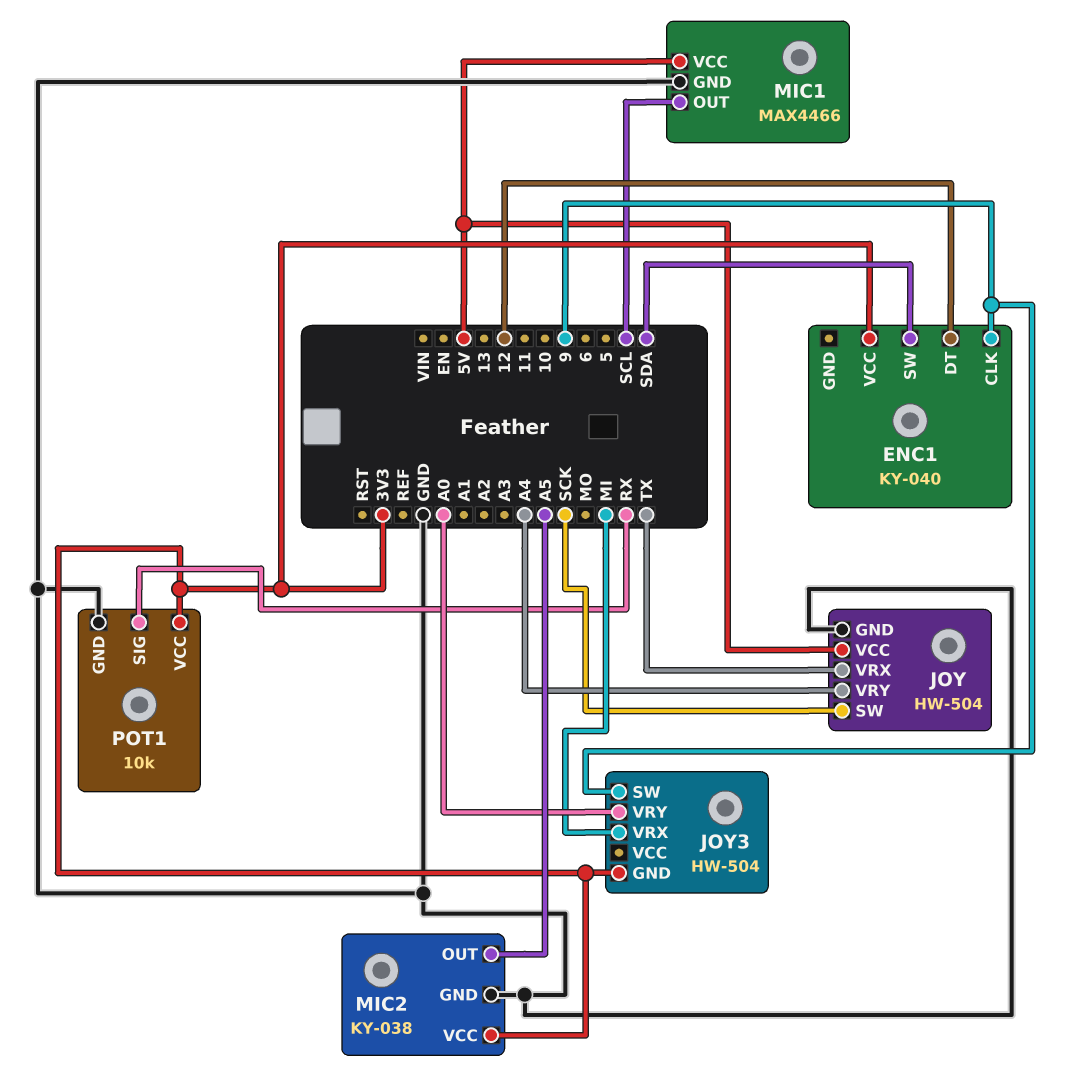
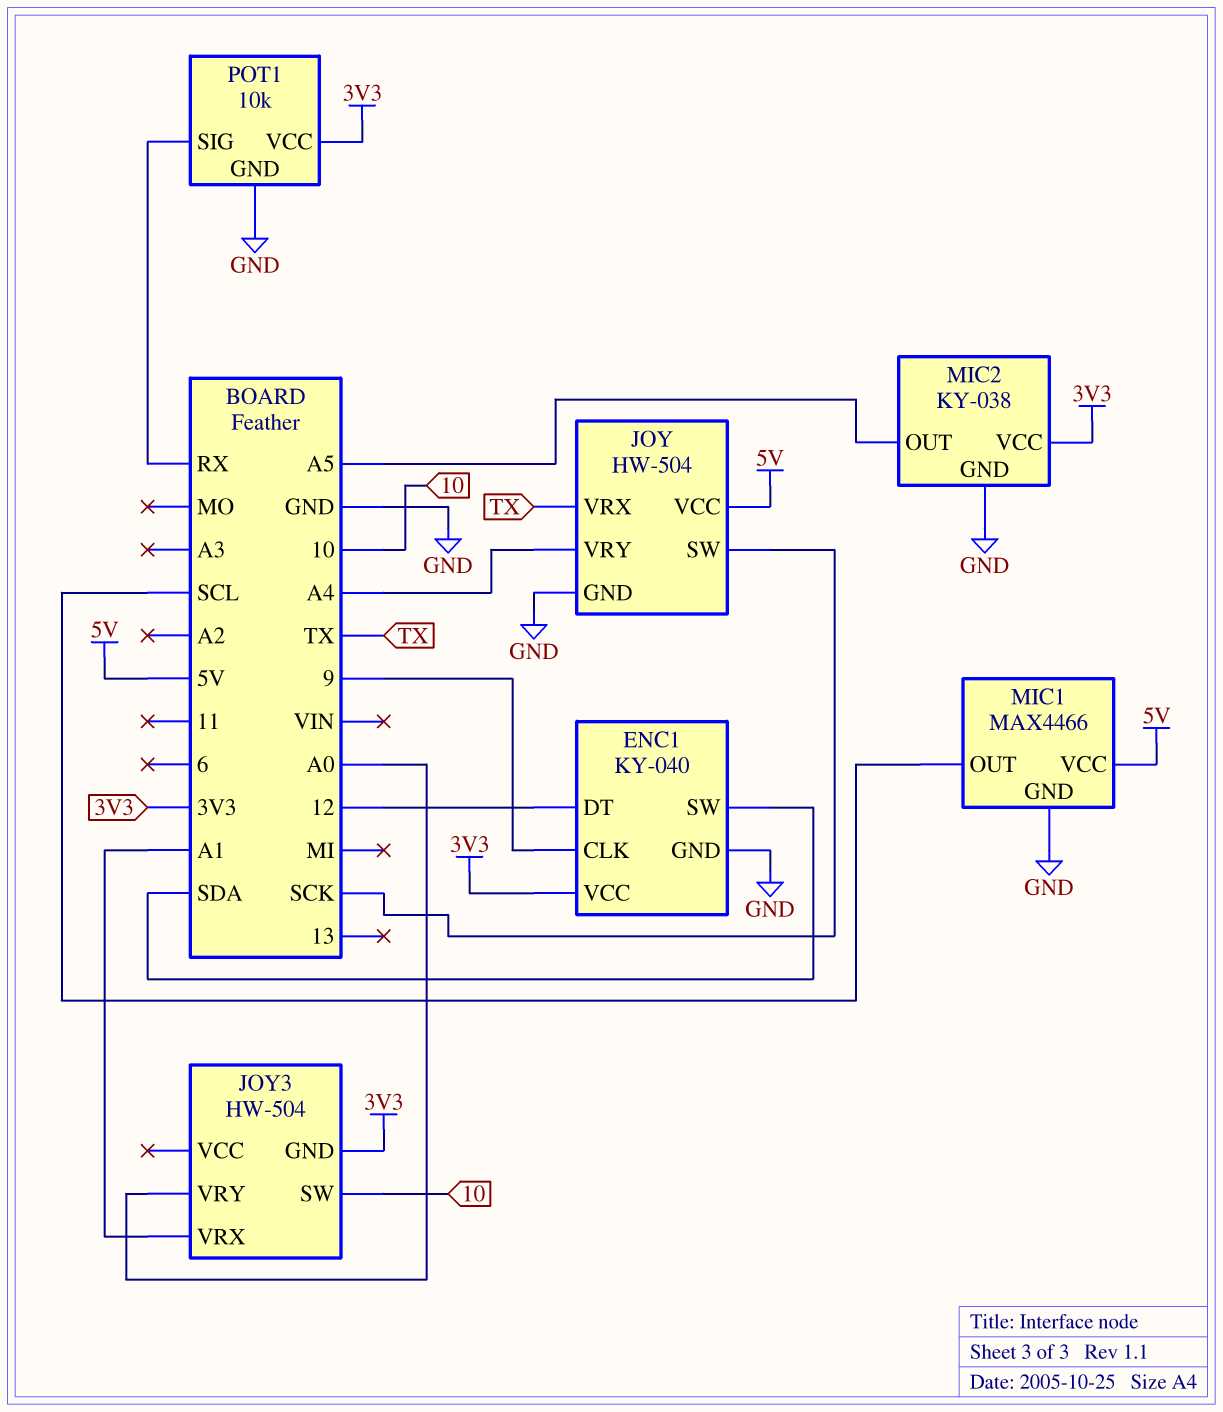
ENC1 pin GND: none -> GND
JOY3 pin SW: 9 -> 10
JOY3 pin VRX: MI -> A1

